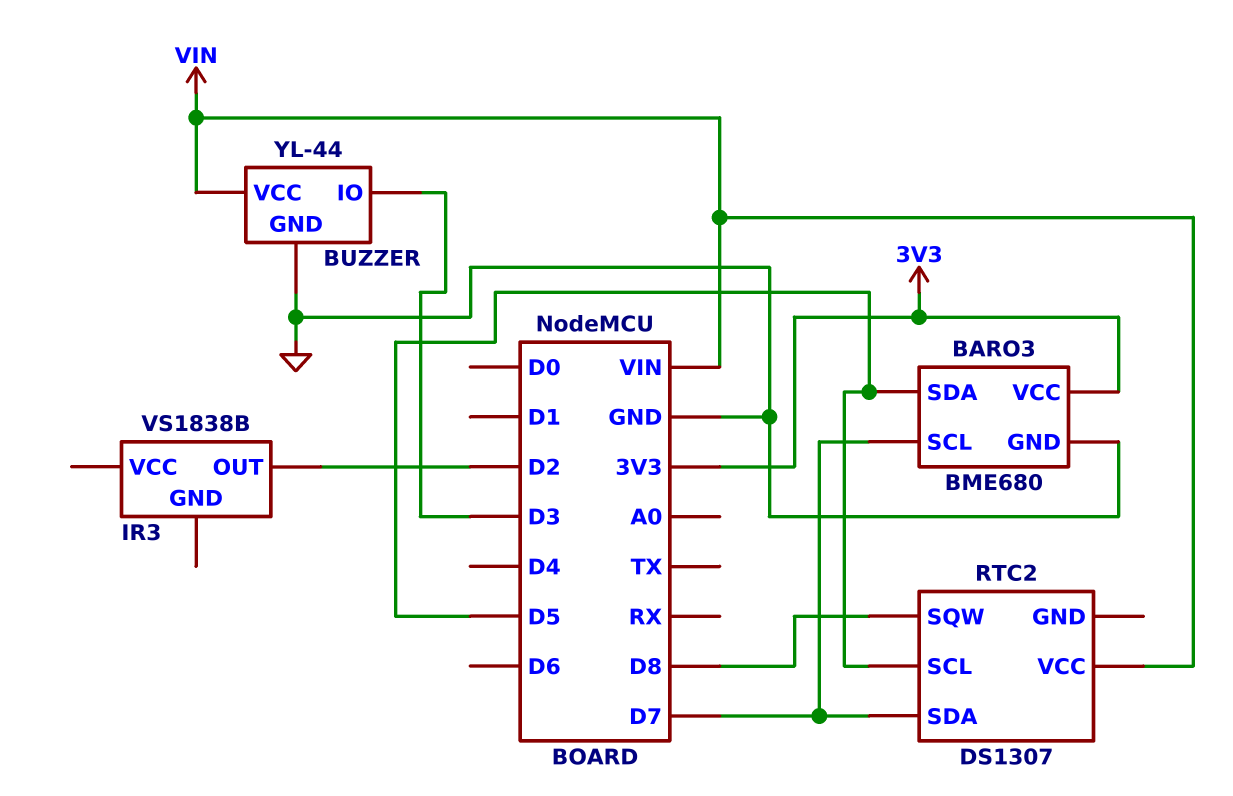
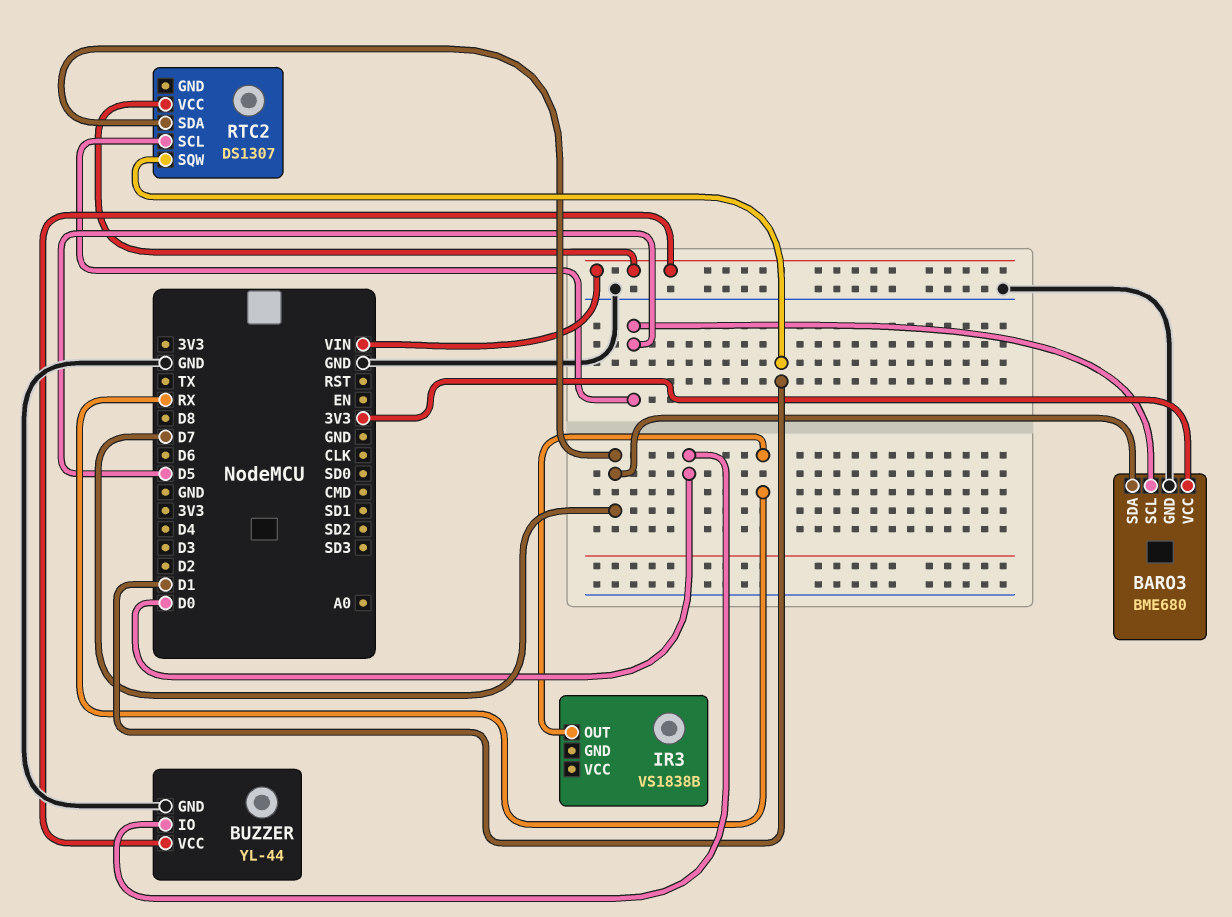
BARO3 pin SCL: D7 -> D5
BARO3 pin SDA: D5 -> D7
BUZZER pin IO: D3 -> D0
IR3 pin OUT: D2 -> RX
RTC2 pin SQW: D8 -> D1

